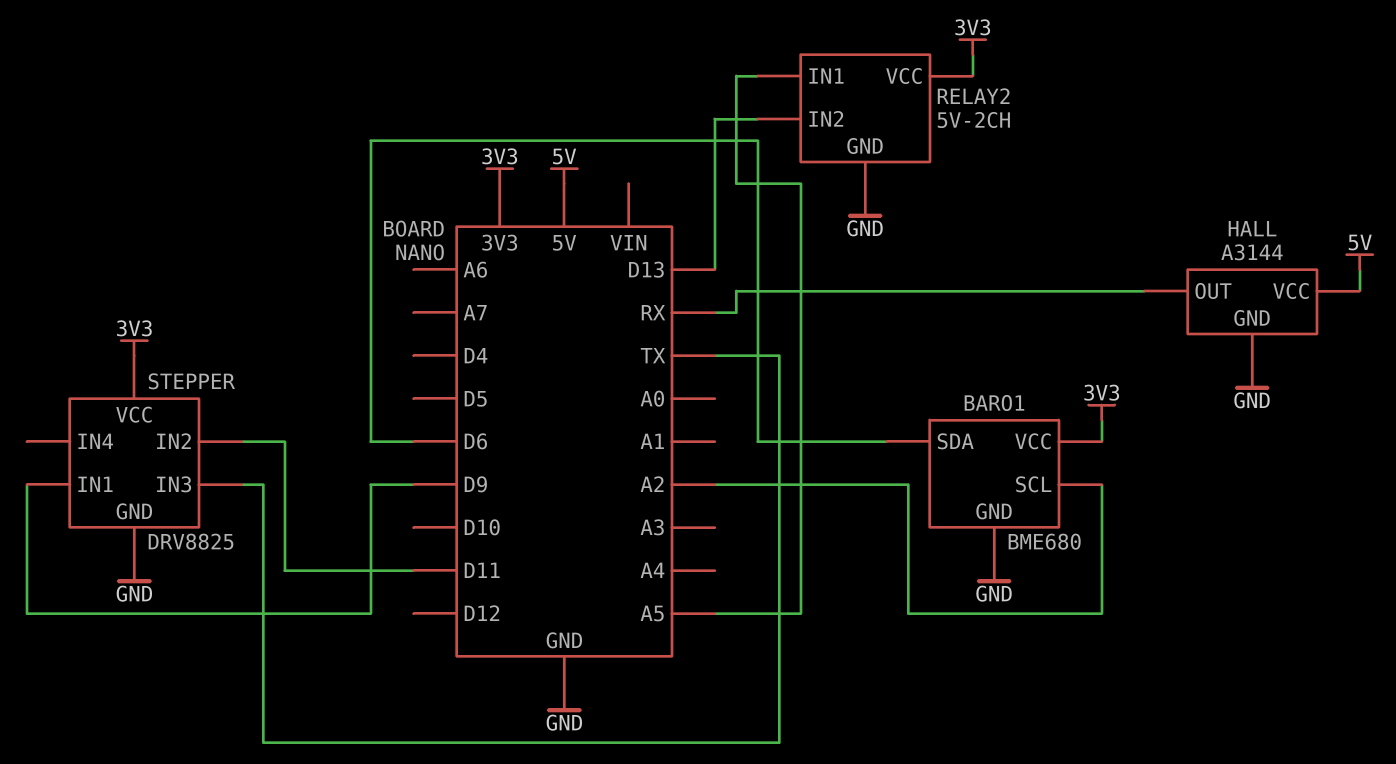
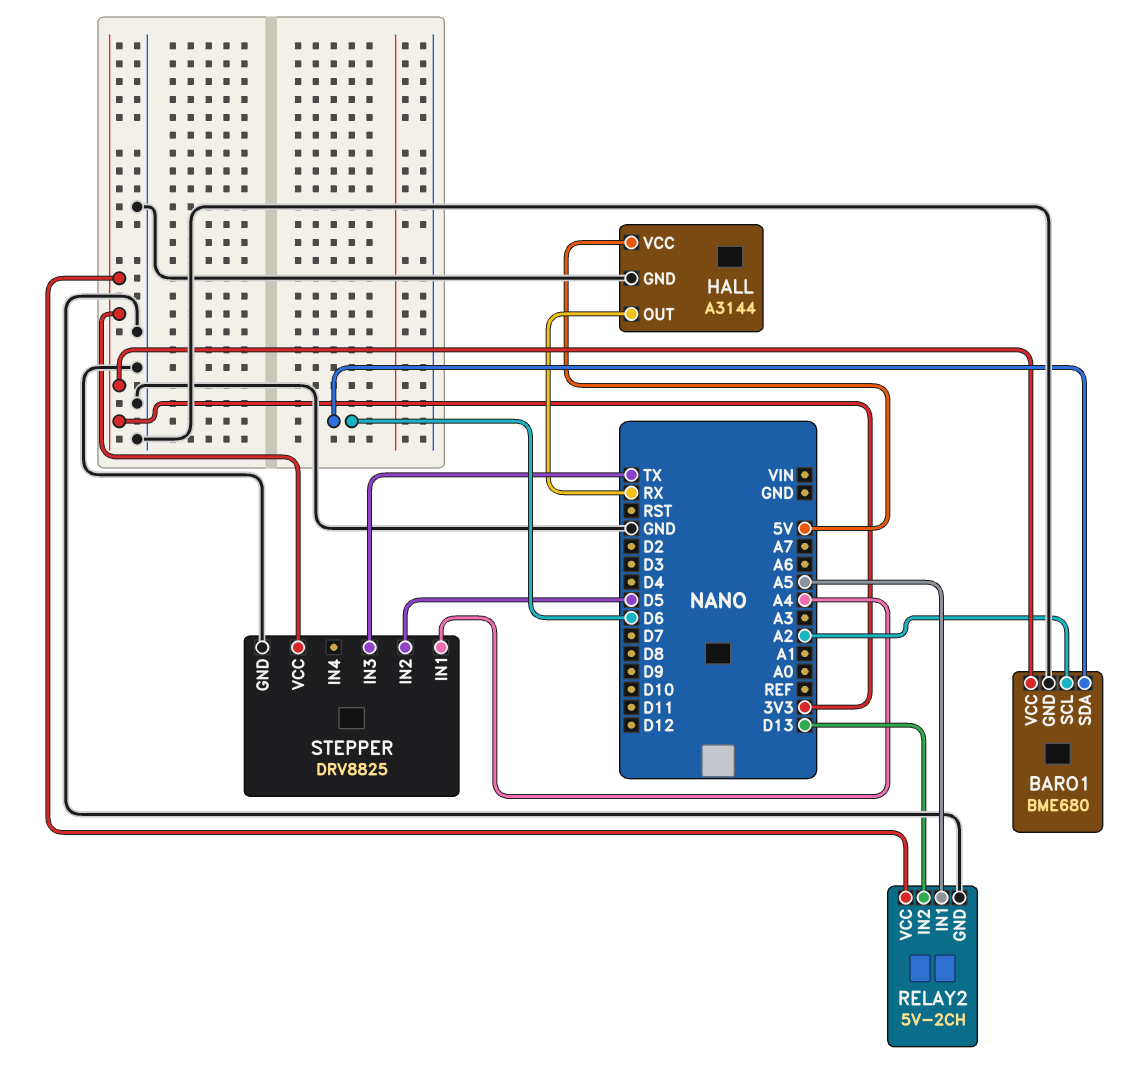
STEPPER pin IN1: D9 -> A4
STEPPER pin IN2: D11 -> D5

